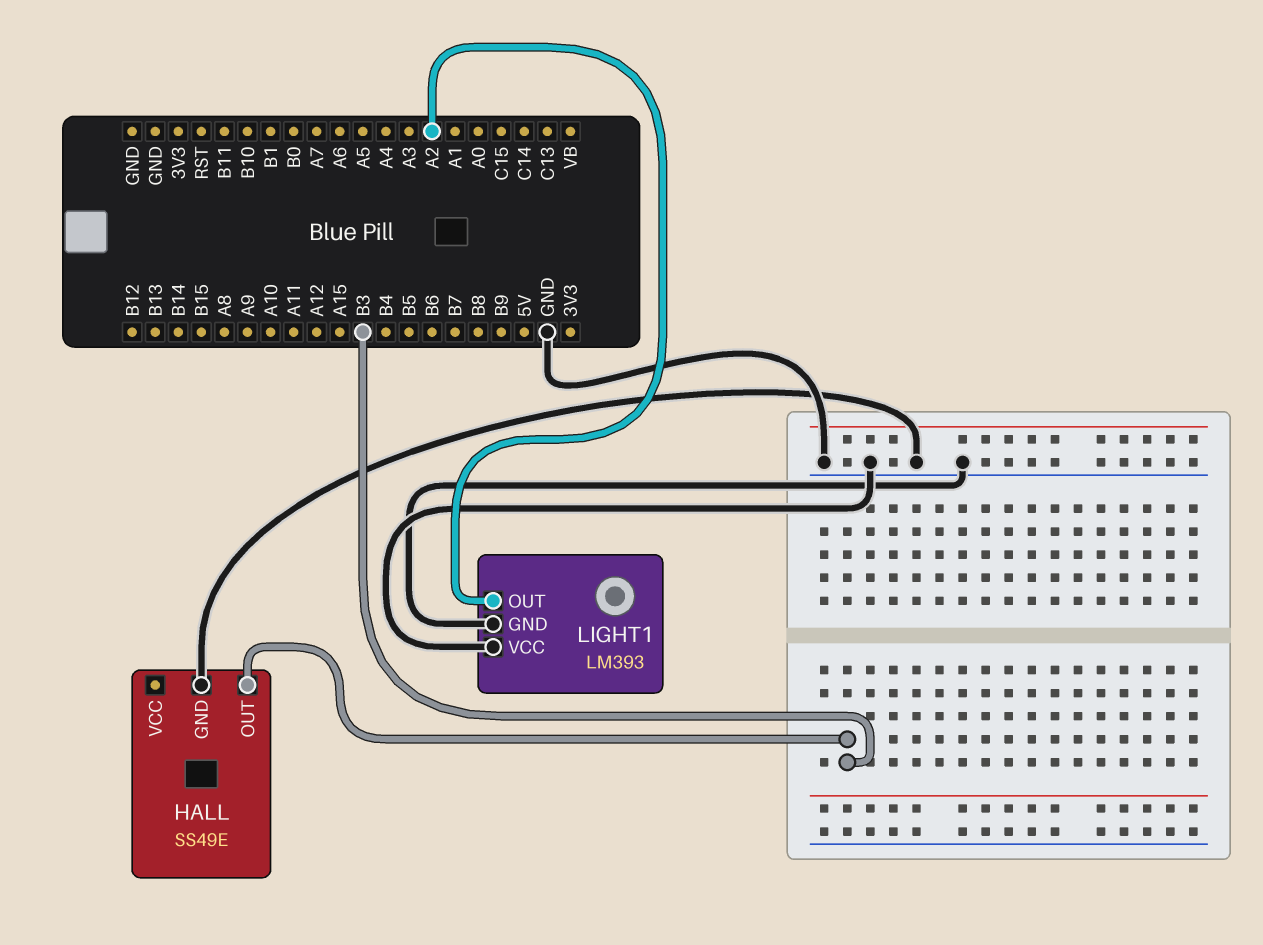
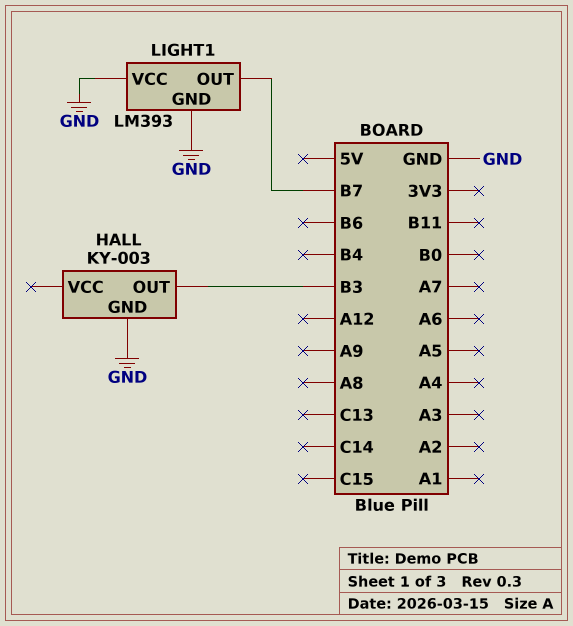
HALL: SS49E -> KY-003
LIGHT1 pin OUT: A2 -> B7

